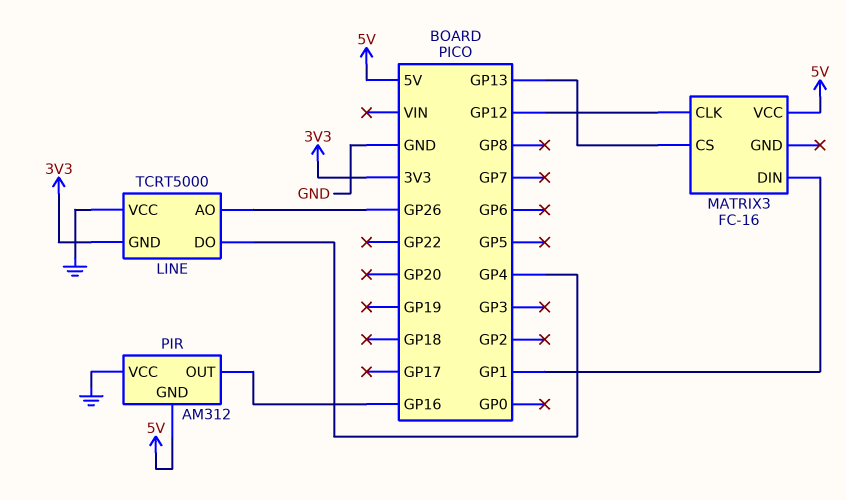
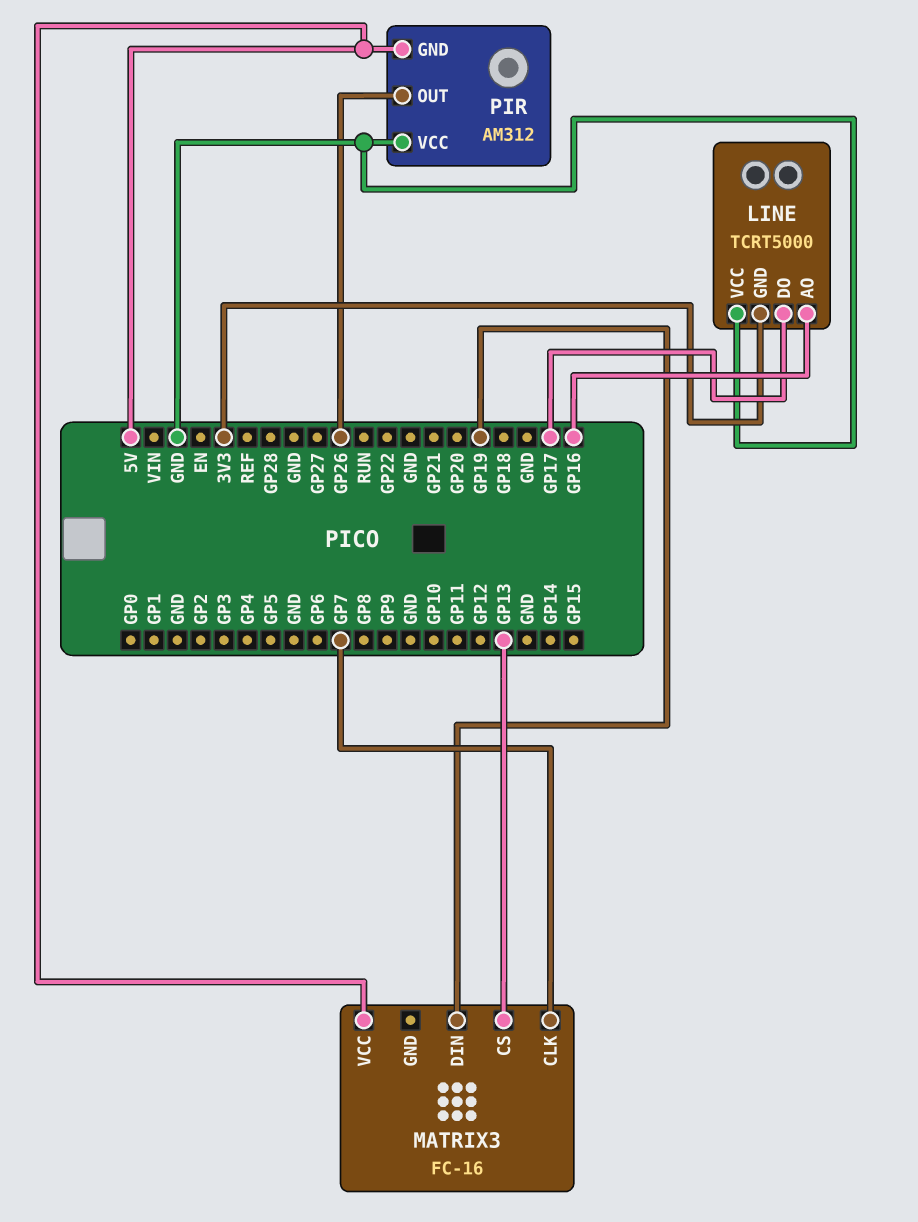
LINE pin AO: GP26 -> GP16
LINE pin DO: GP4 -> GP17
MATRIX3 pin CLK: GP12 -> GP7
MATRIX3 pin DIN: GP1 -> GP19
PIR pin OUT: GP16 -> GP26

